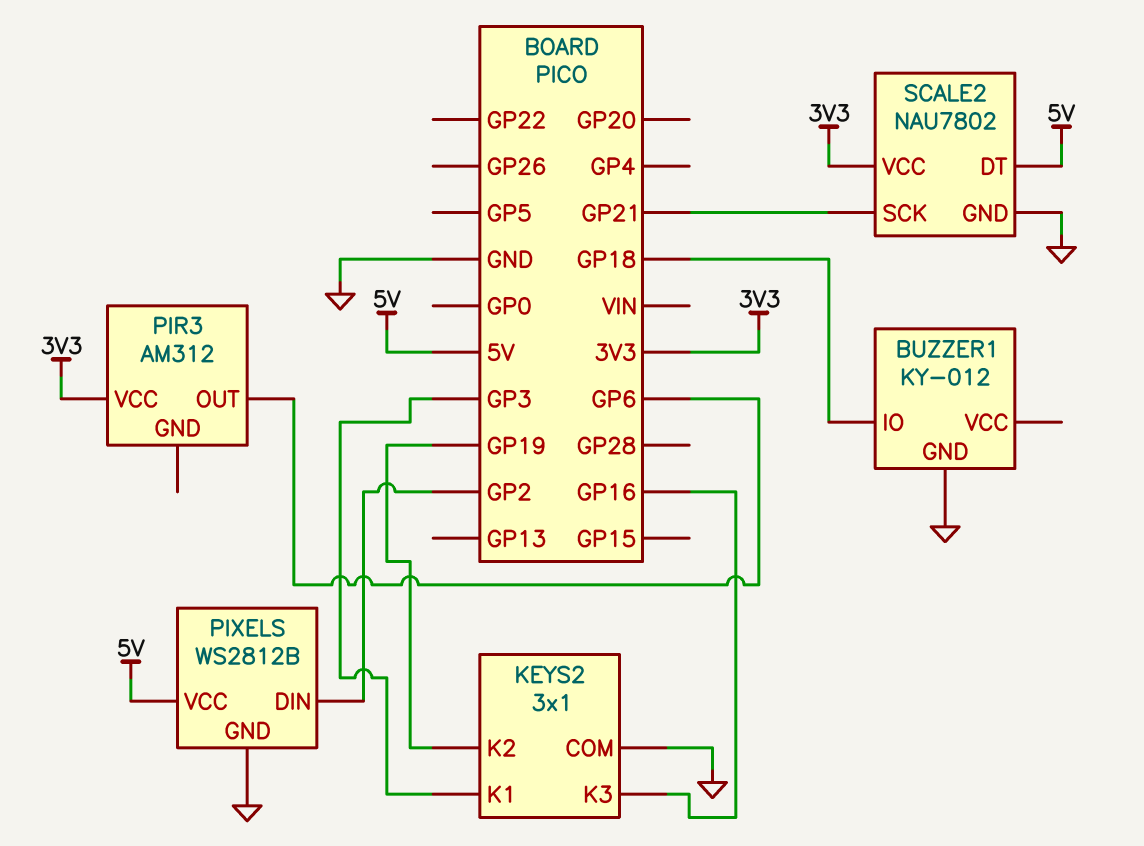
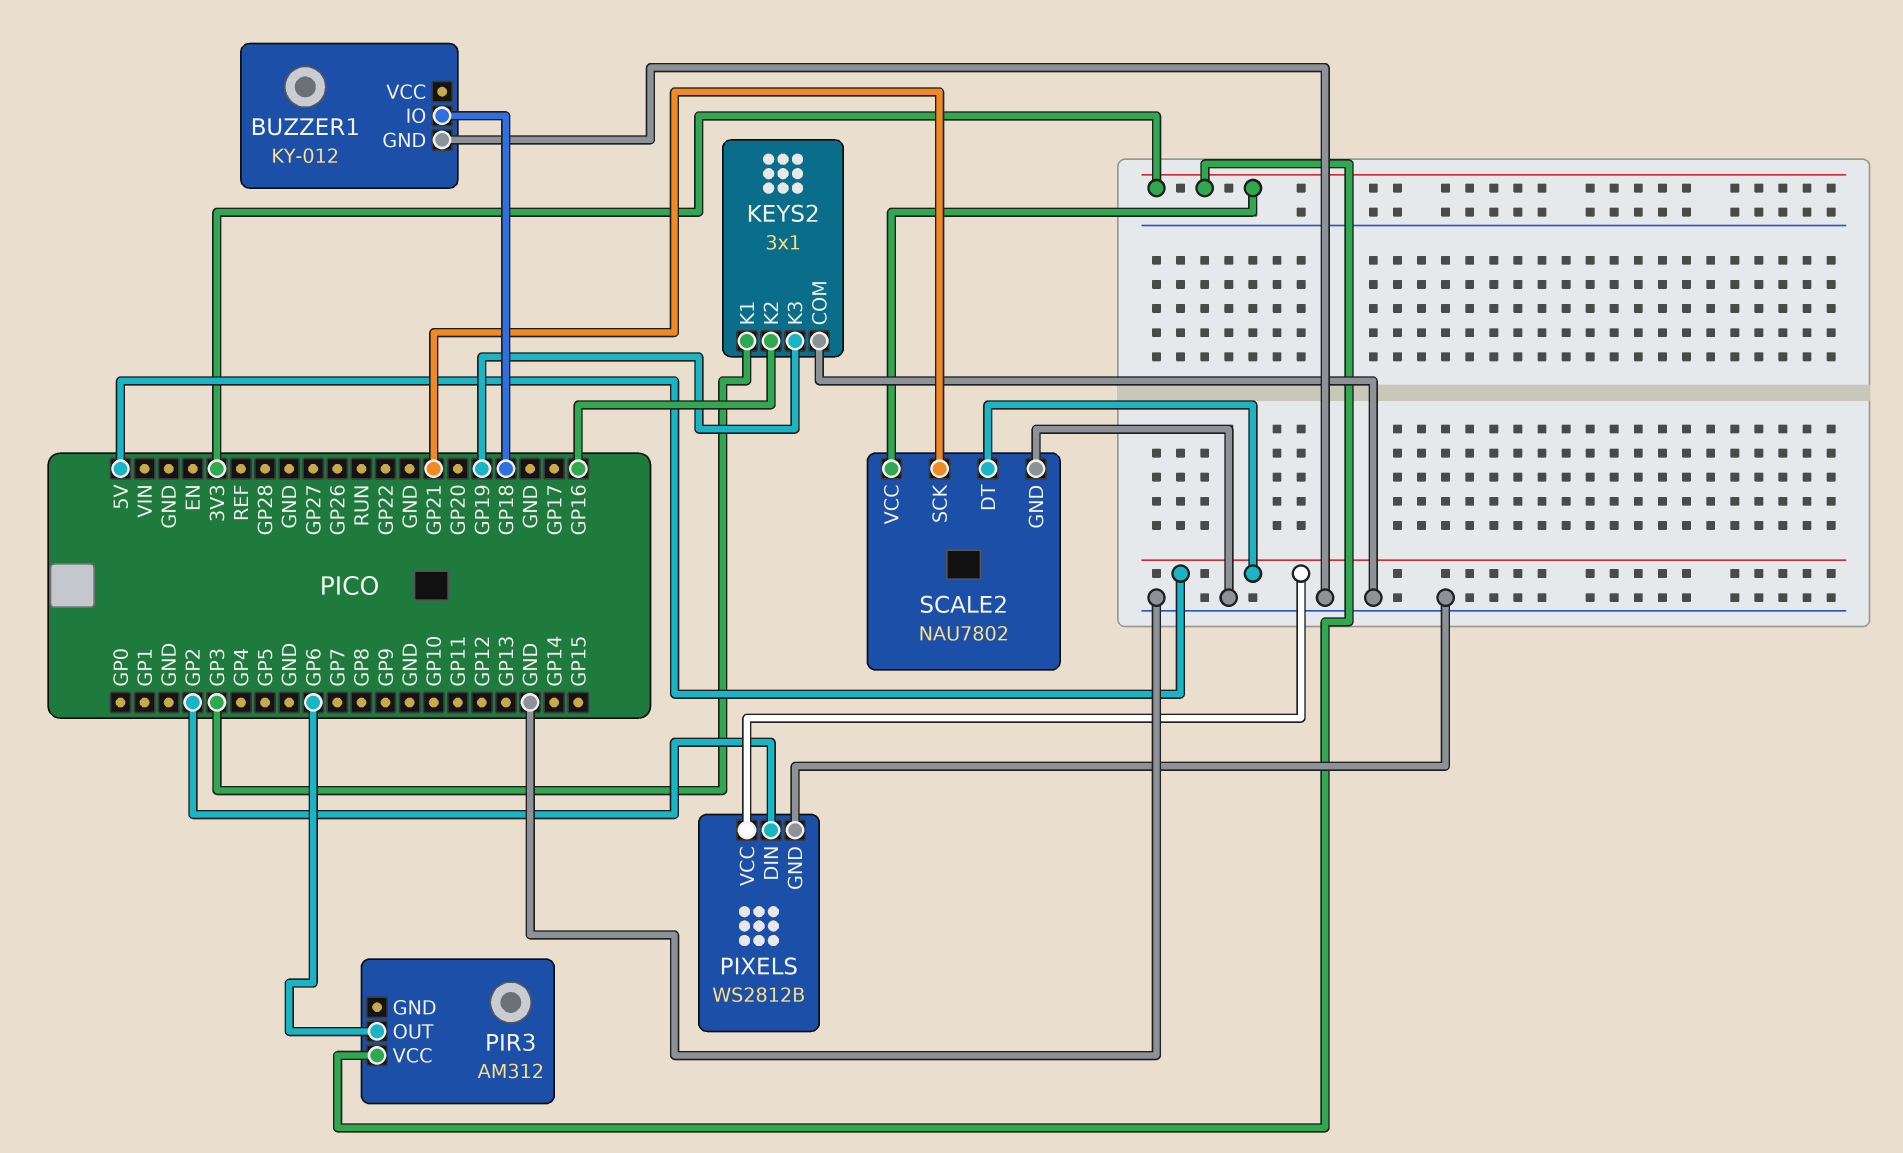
KEYS2 pin K2: GP19 -> GP16
KEYS2 pin K3: GP16 -> GP19

